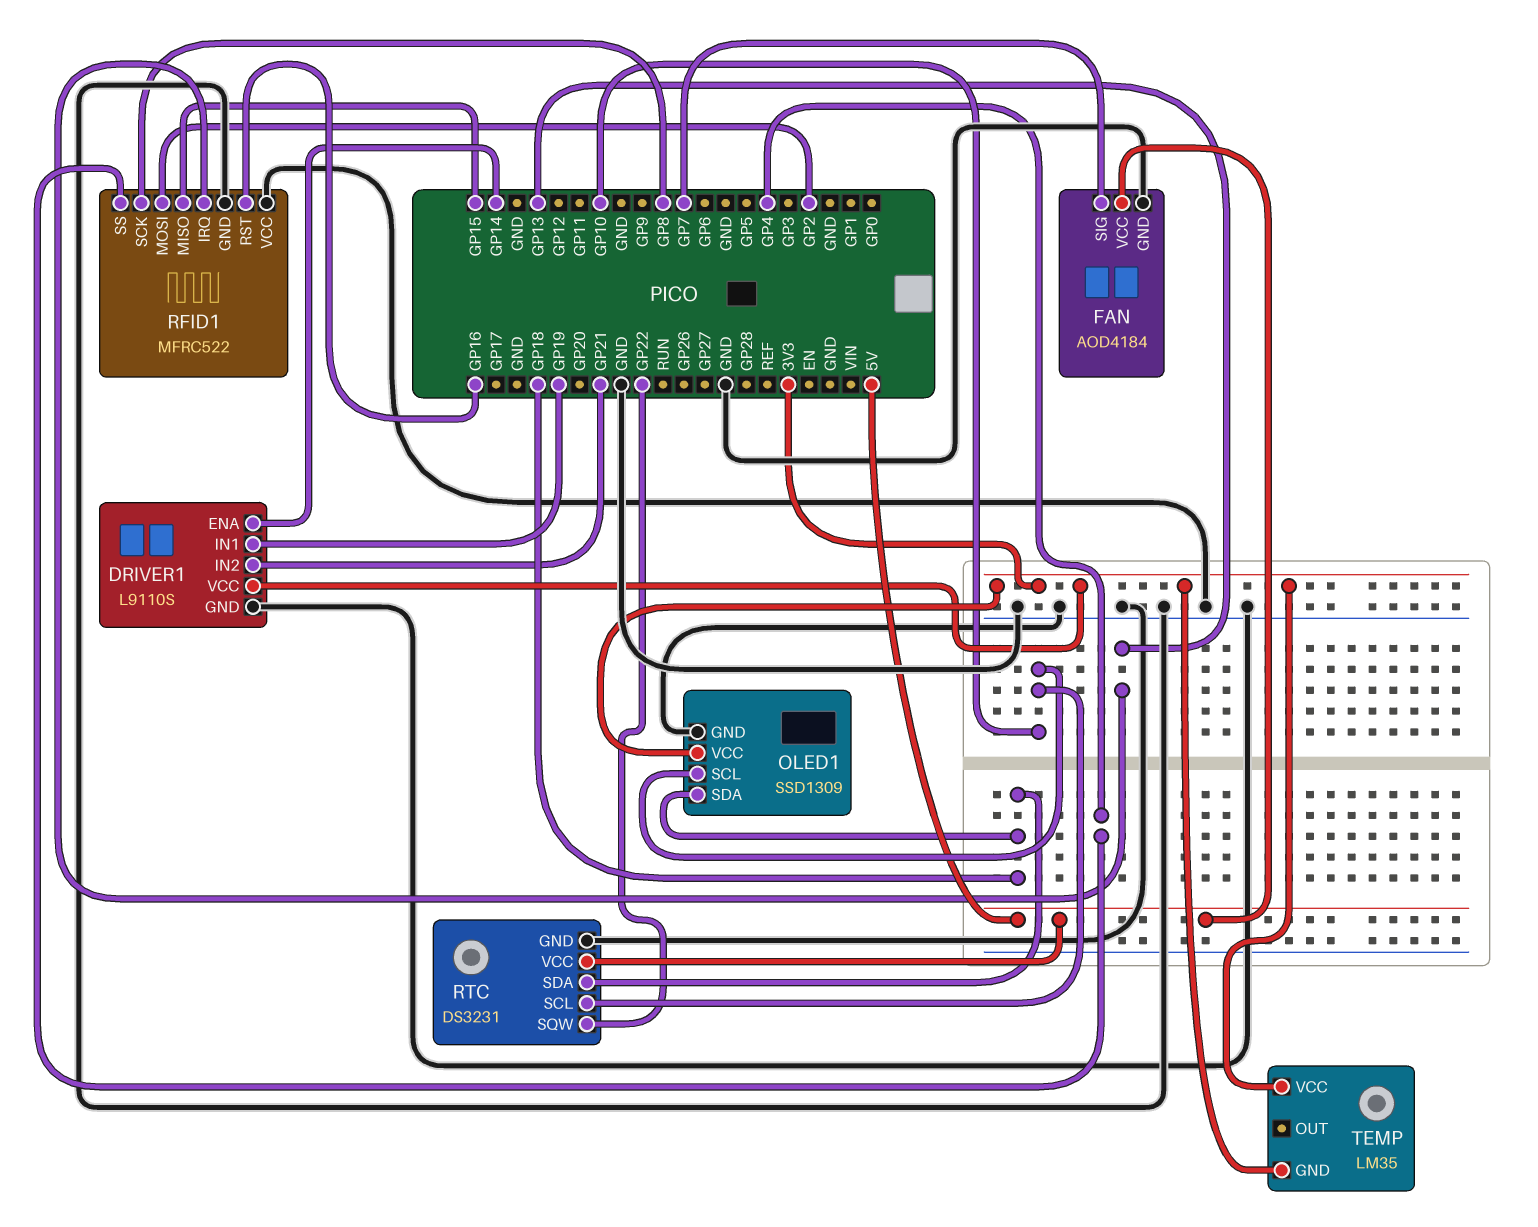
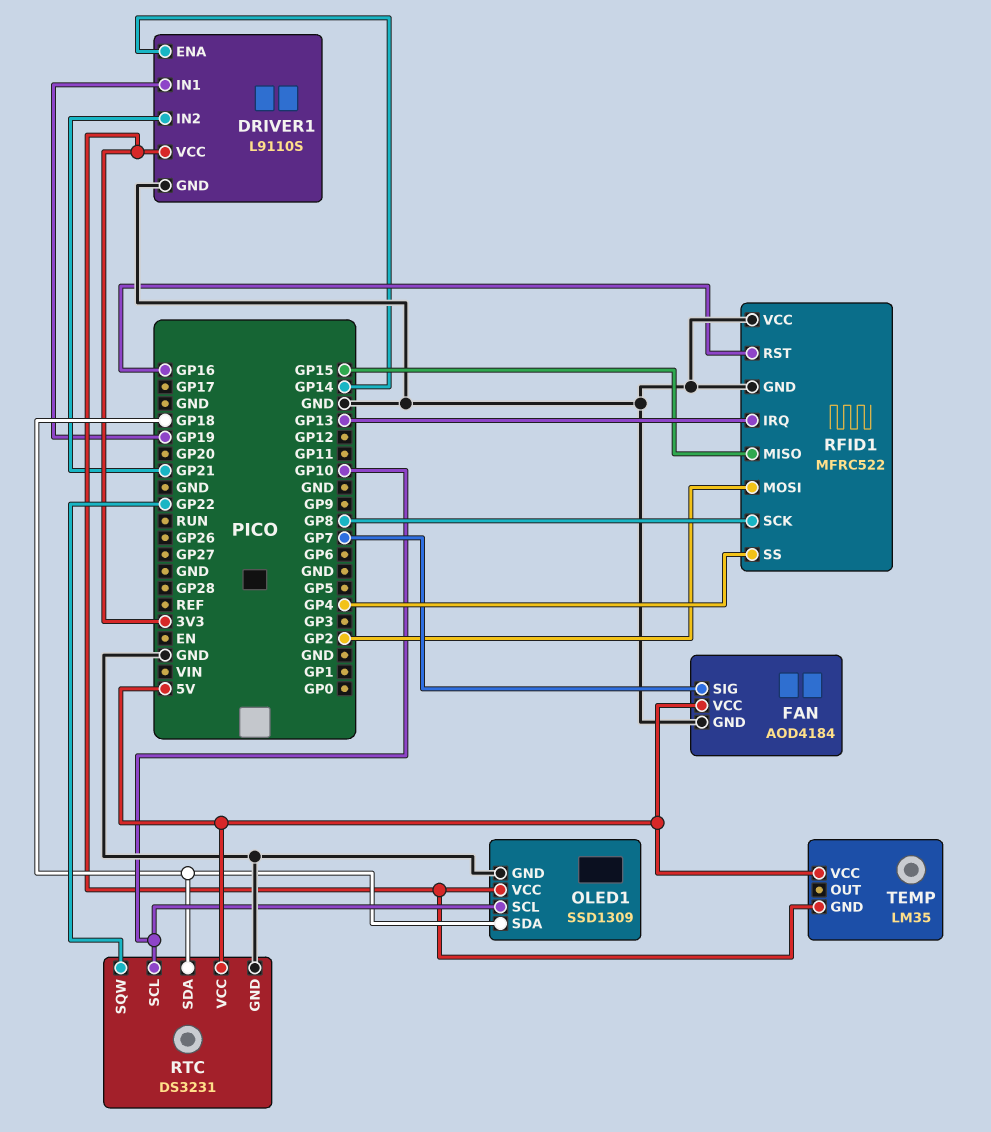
TEMP pin VCC: 3V3 -> 5V

